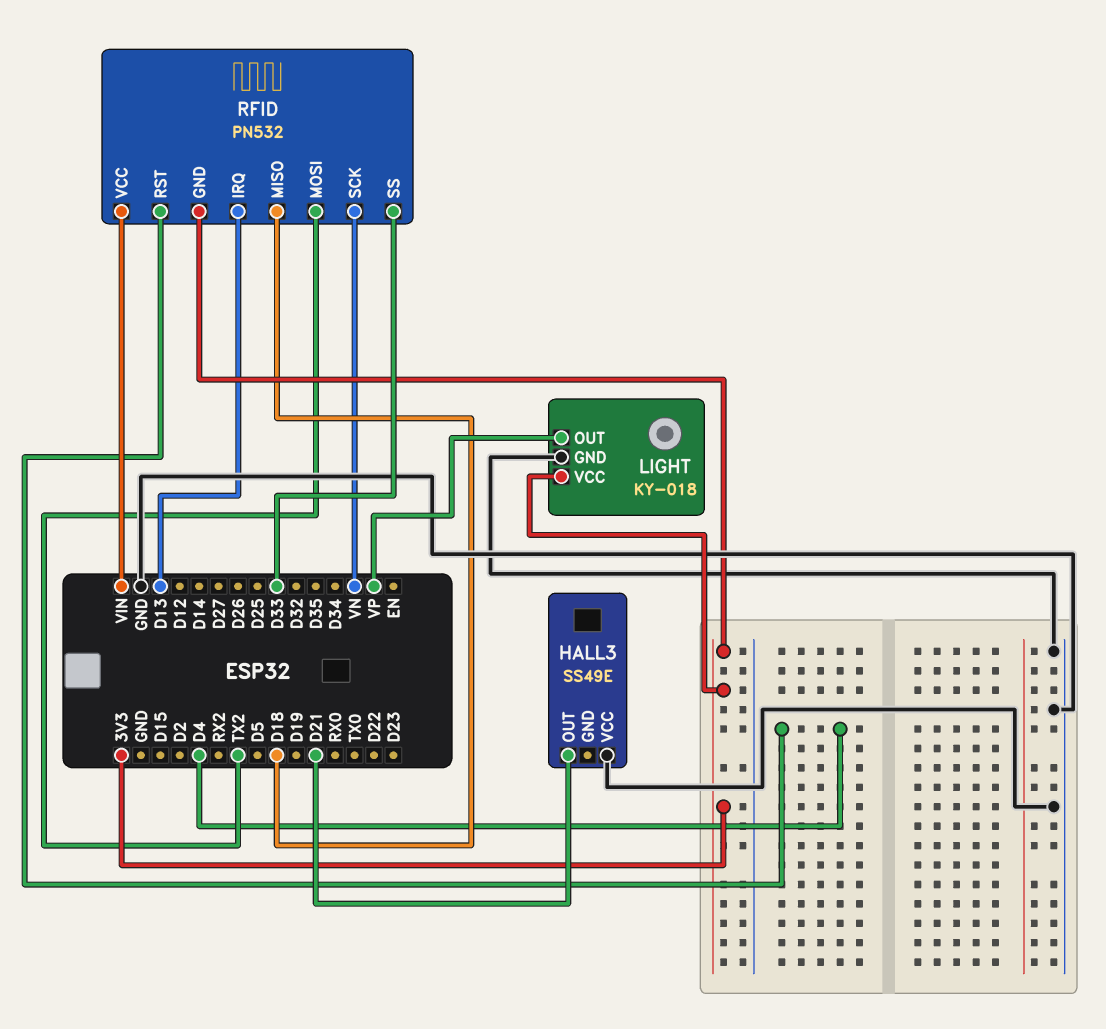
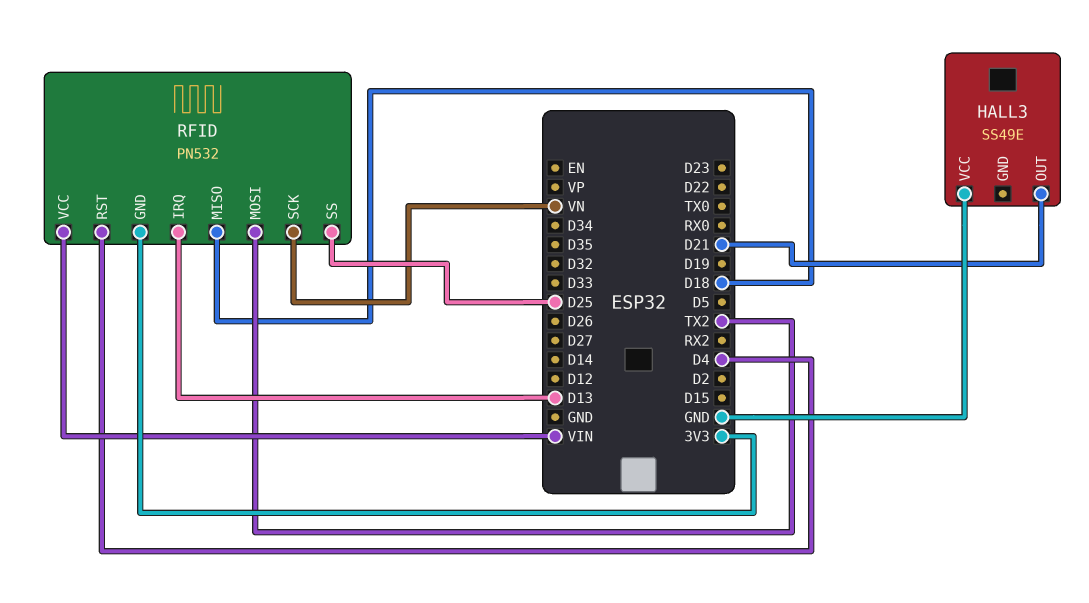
LIGHT: KY-018 -> none
LIGHT pin GND: GND -> none
LIGHT pin OUT: VP -> none
LIGHT pin VCC: 3V3 -> none
RFID pin SS: D33 -> D25

